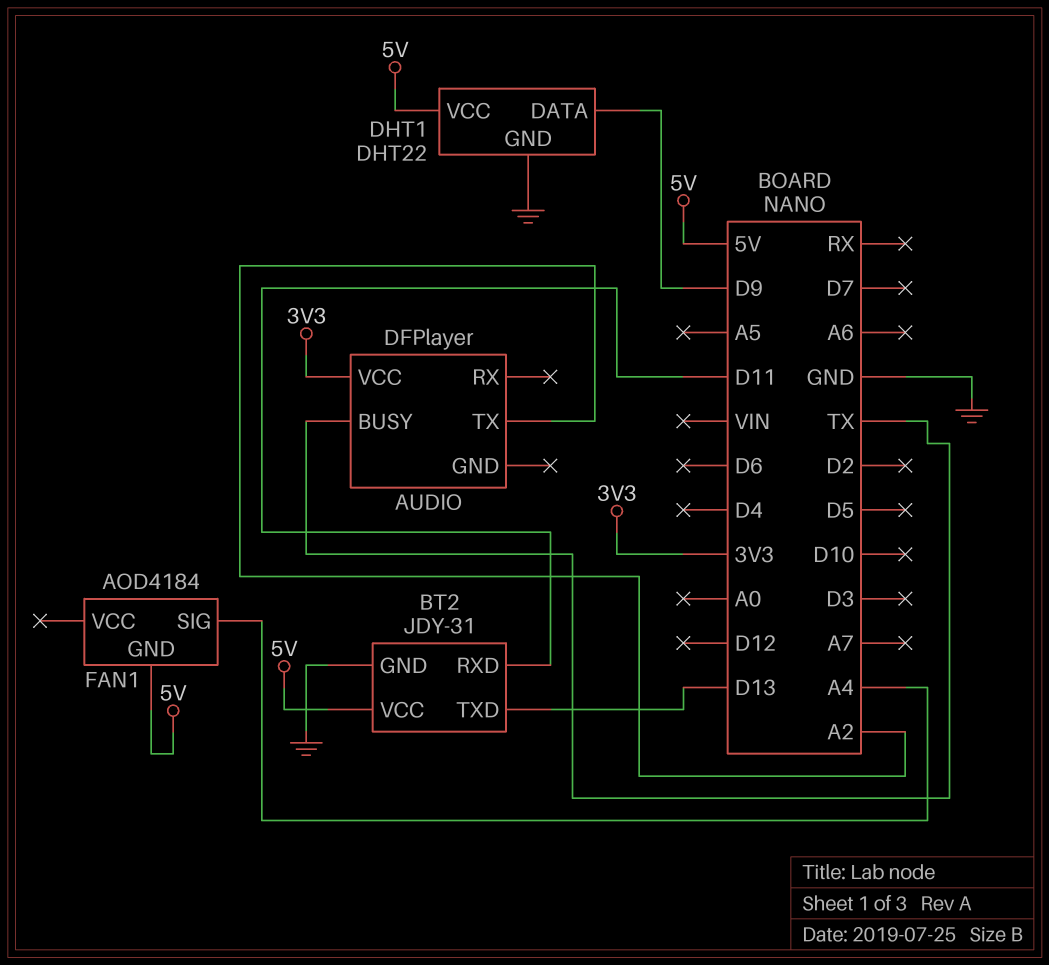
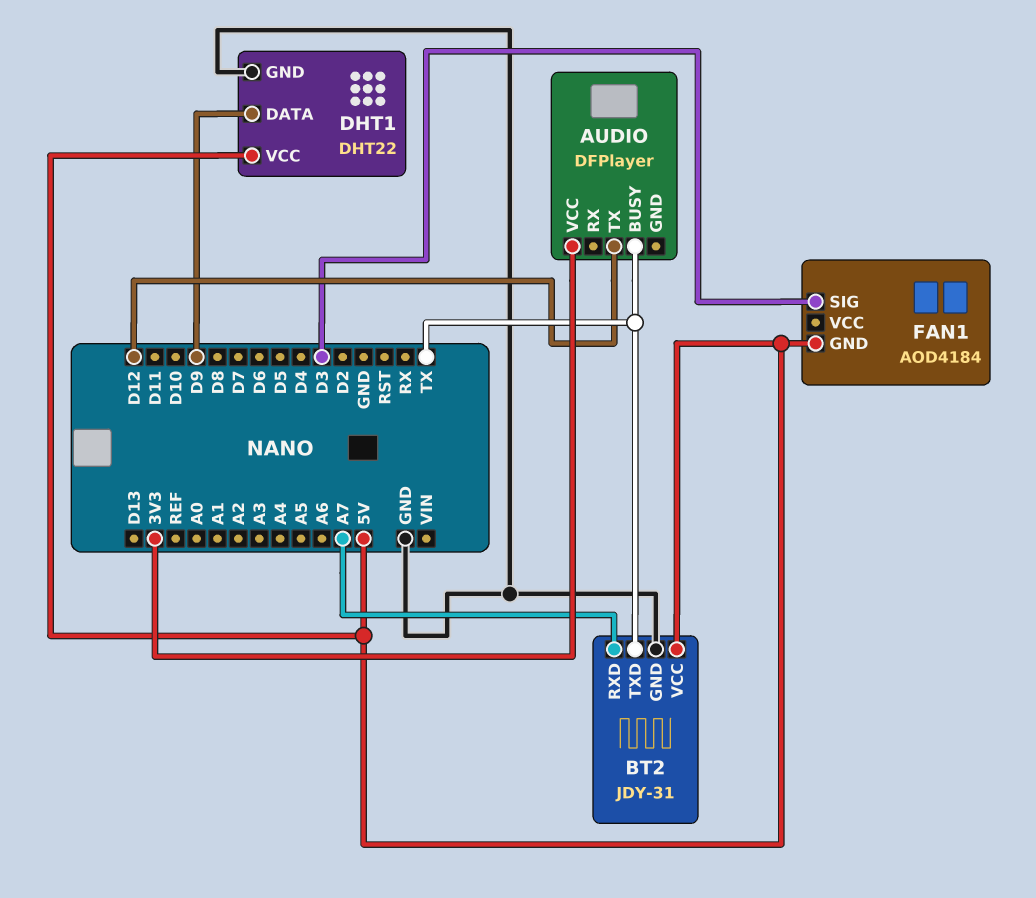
AUDIO pin TX: A2 -> D12
BT2 pin RXD: D11 -> A7
BT2 pin TXD: D13 -> TX
FAN1 pin SIG: A4 -> D3

